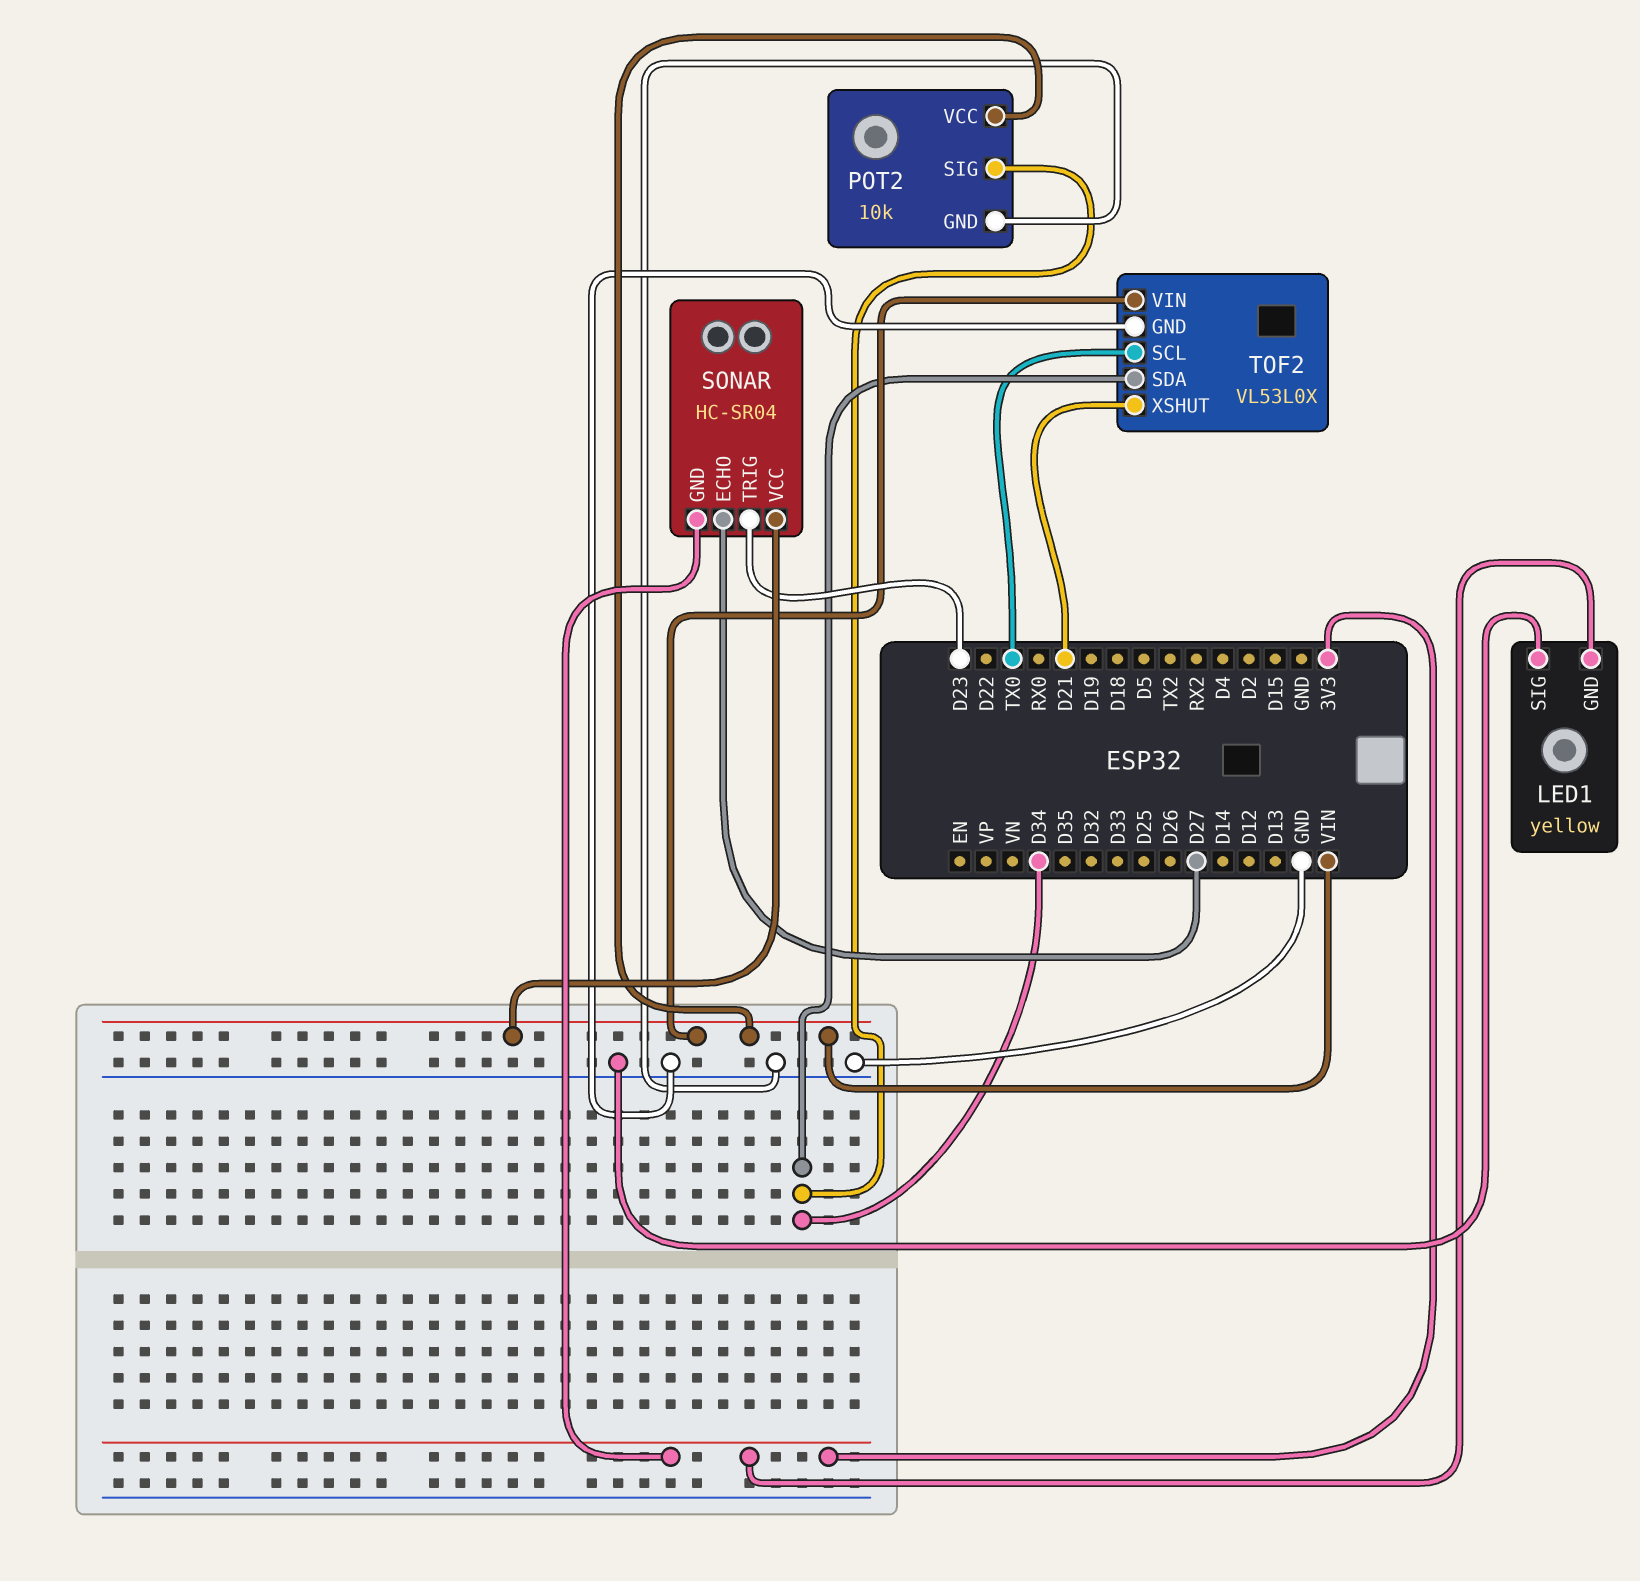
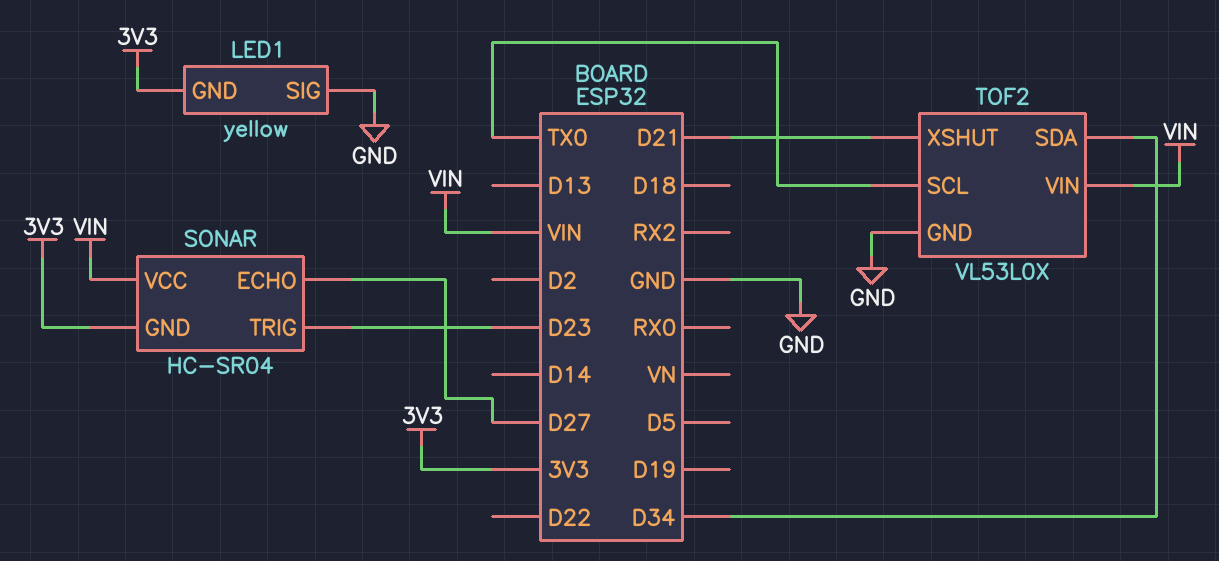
POT2: 10k -> none
POT2 pin GND: GND -> none
POT2 pin SIG: D34 -> none
POT2 pin VCC: VIN -> none

